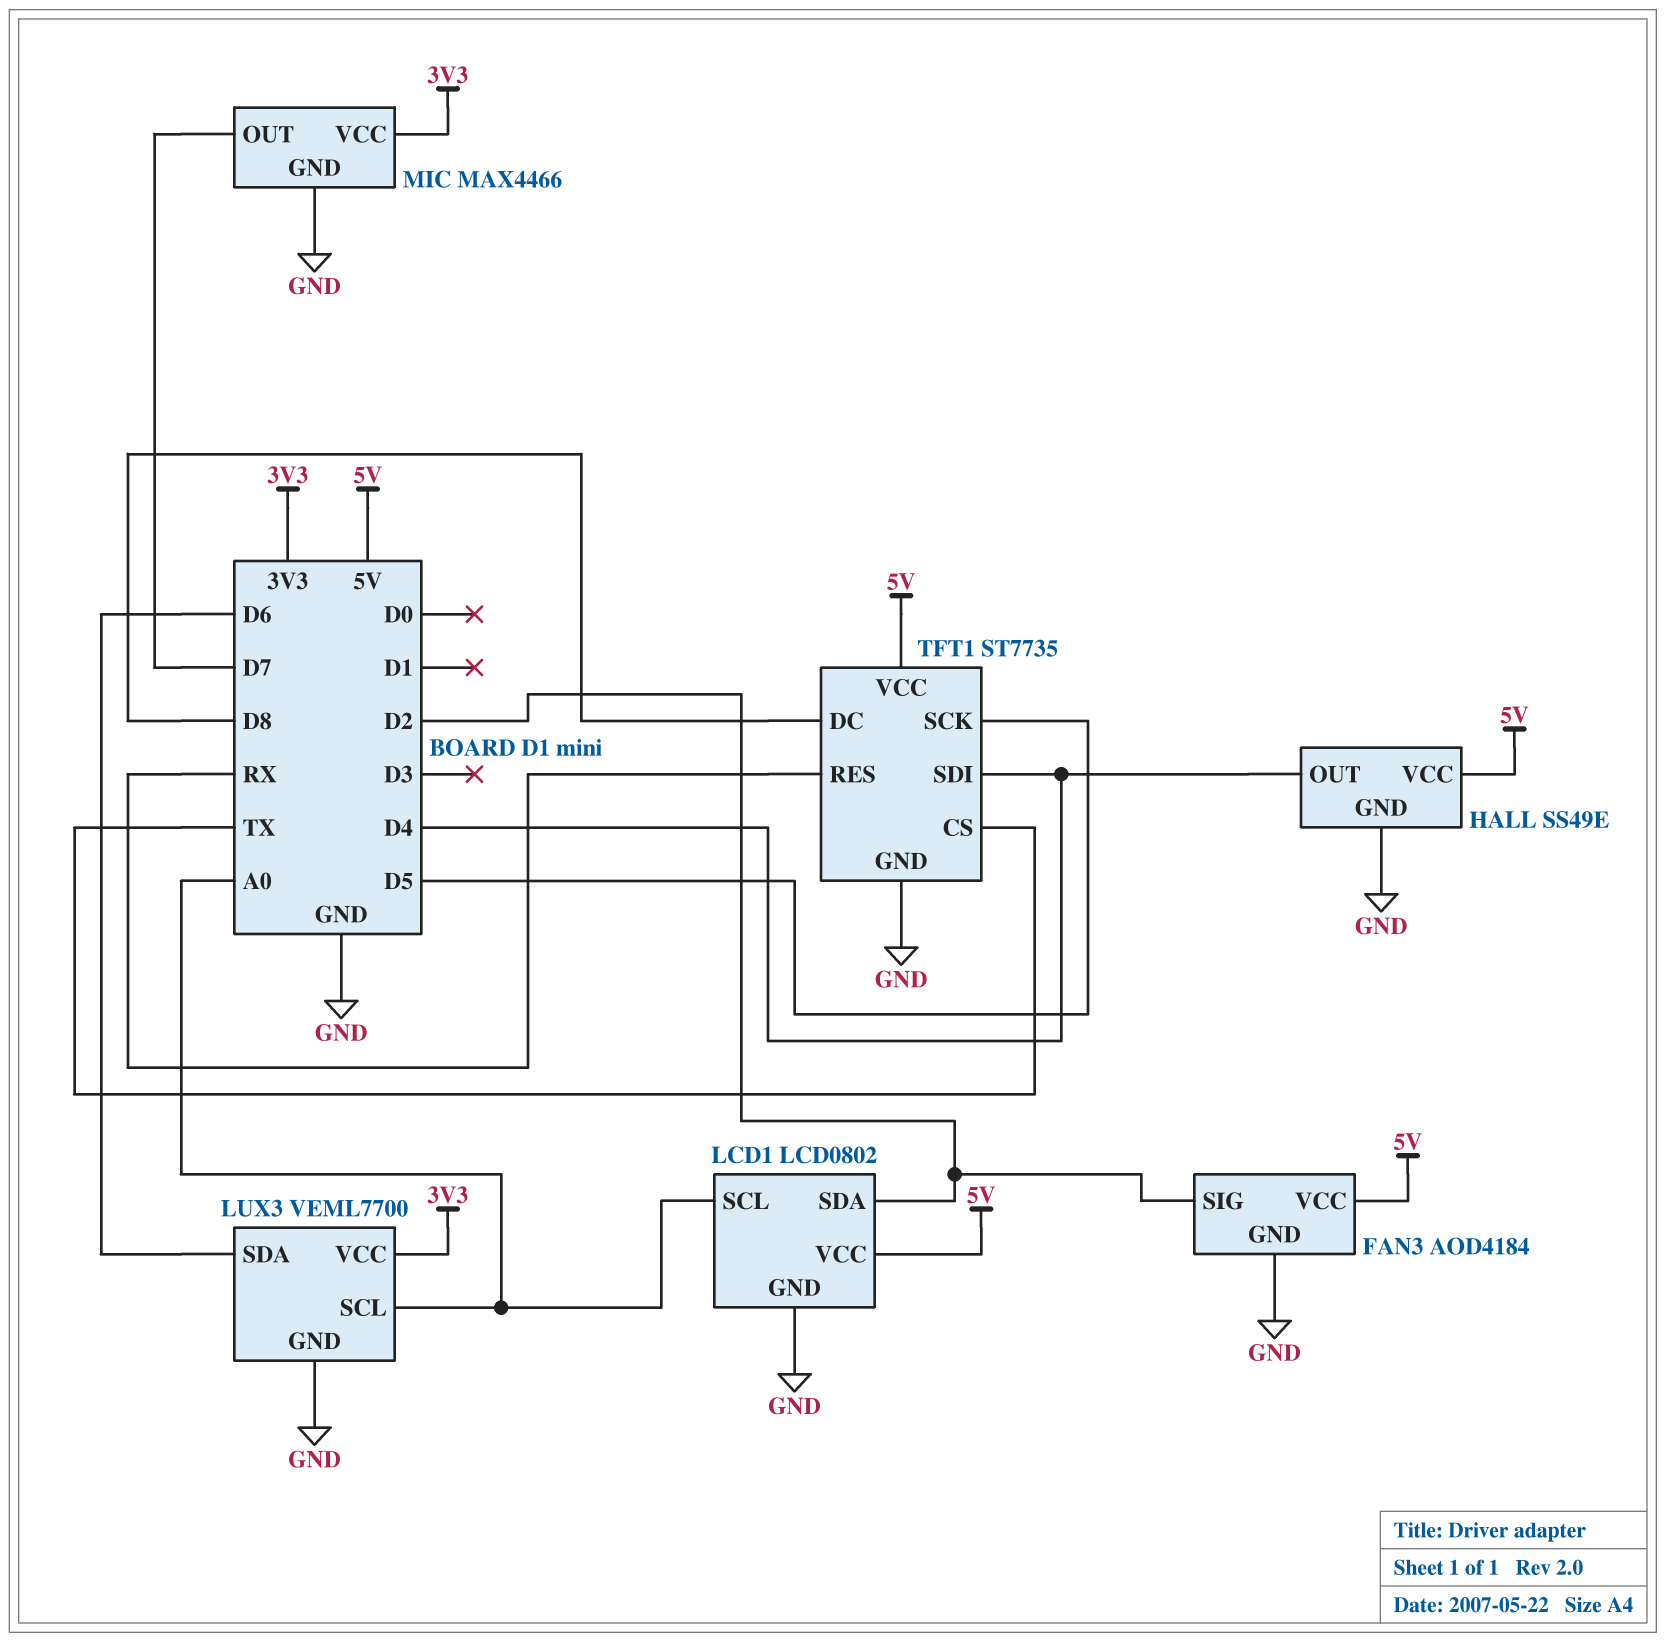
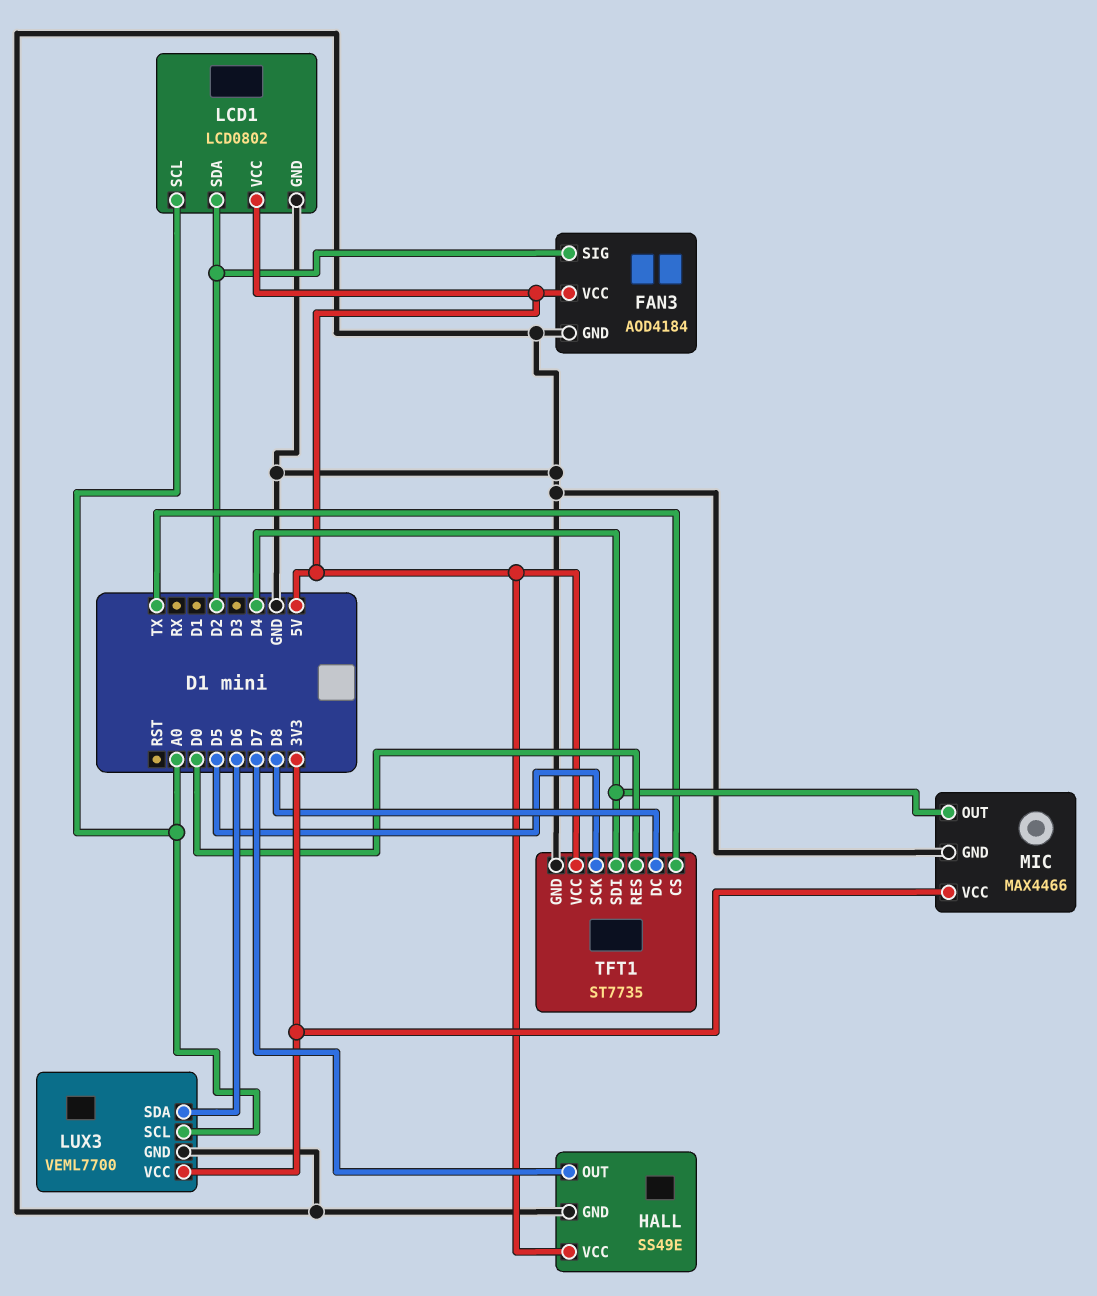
HALL pin OUT: D4 -> D7
MIC pin OUT: D7 -> D4
TFT1 pin RES: RX -> D0

